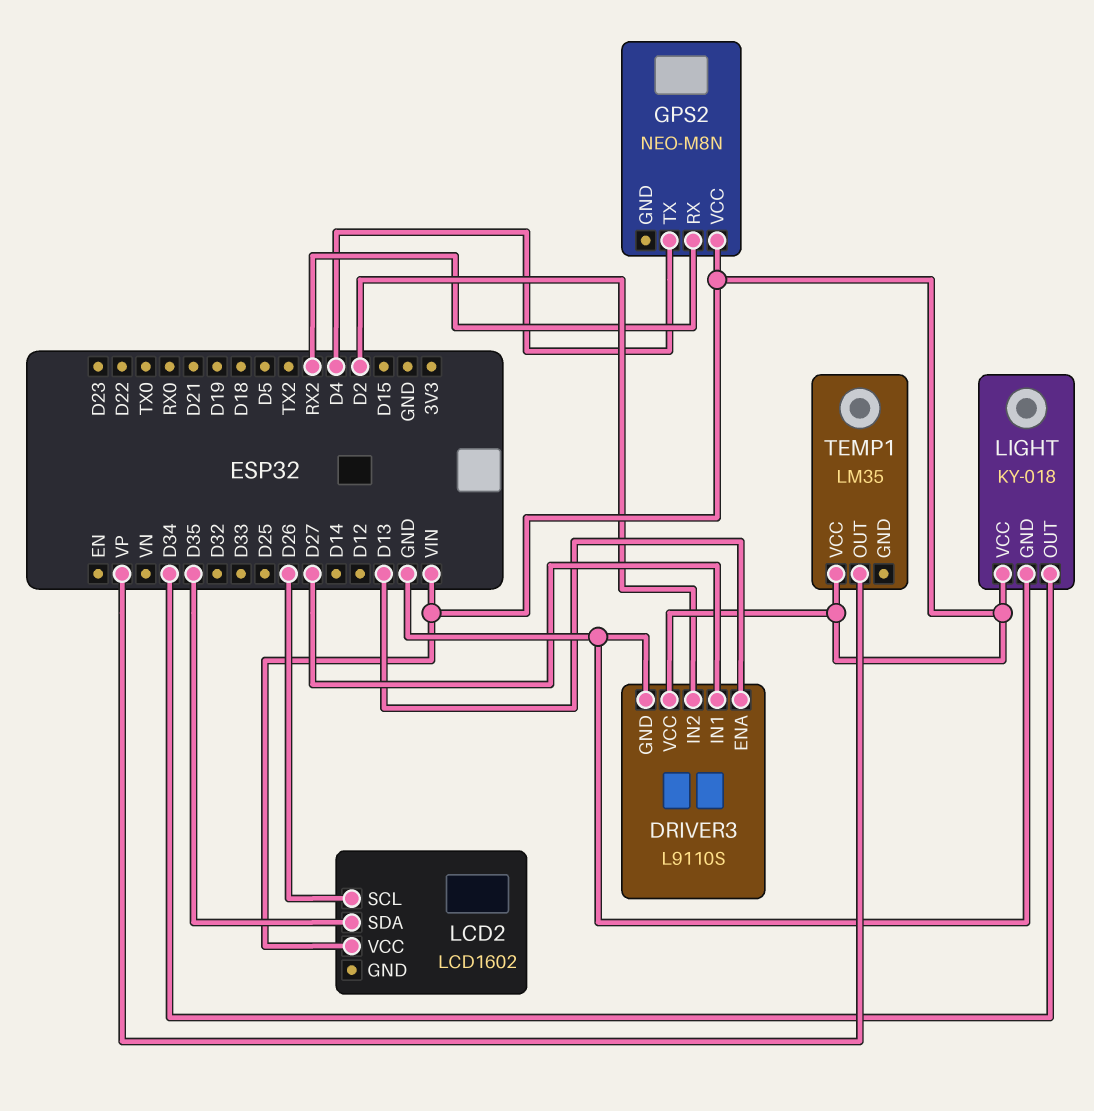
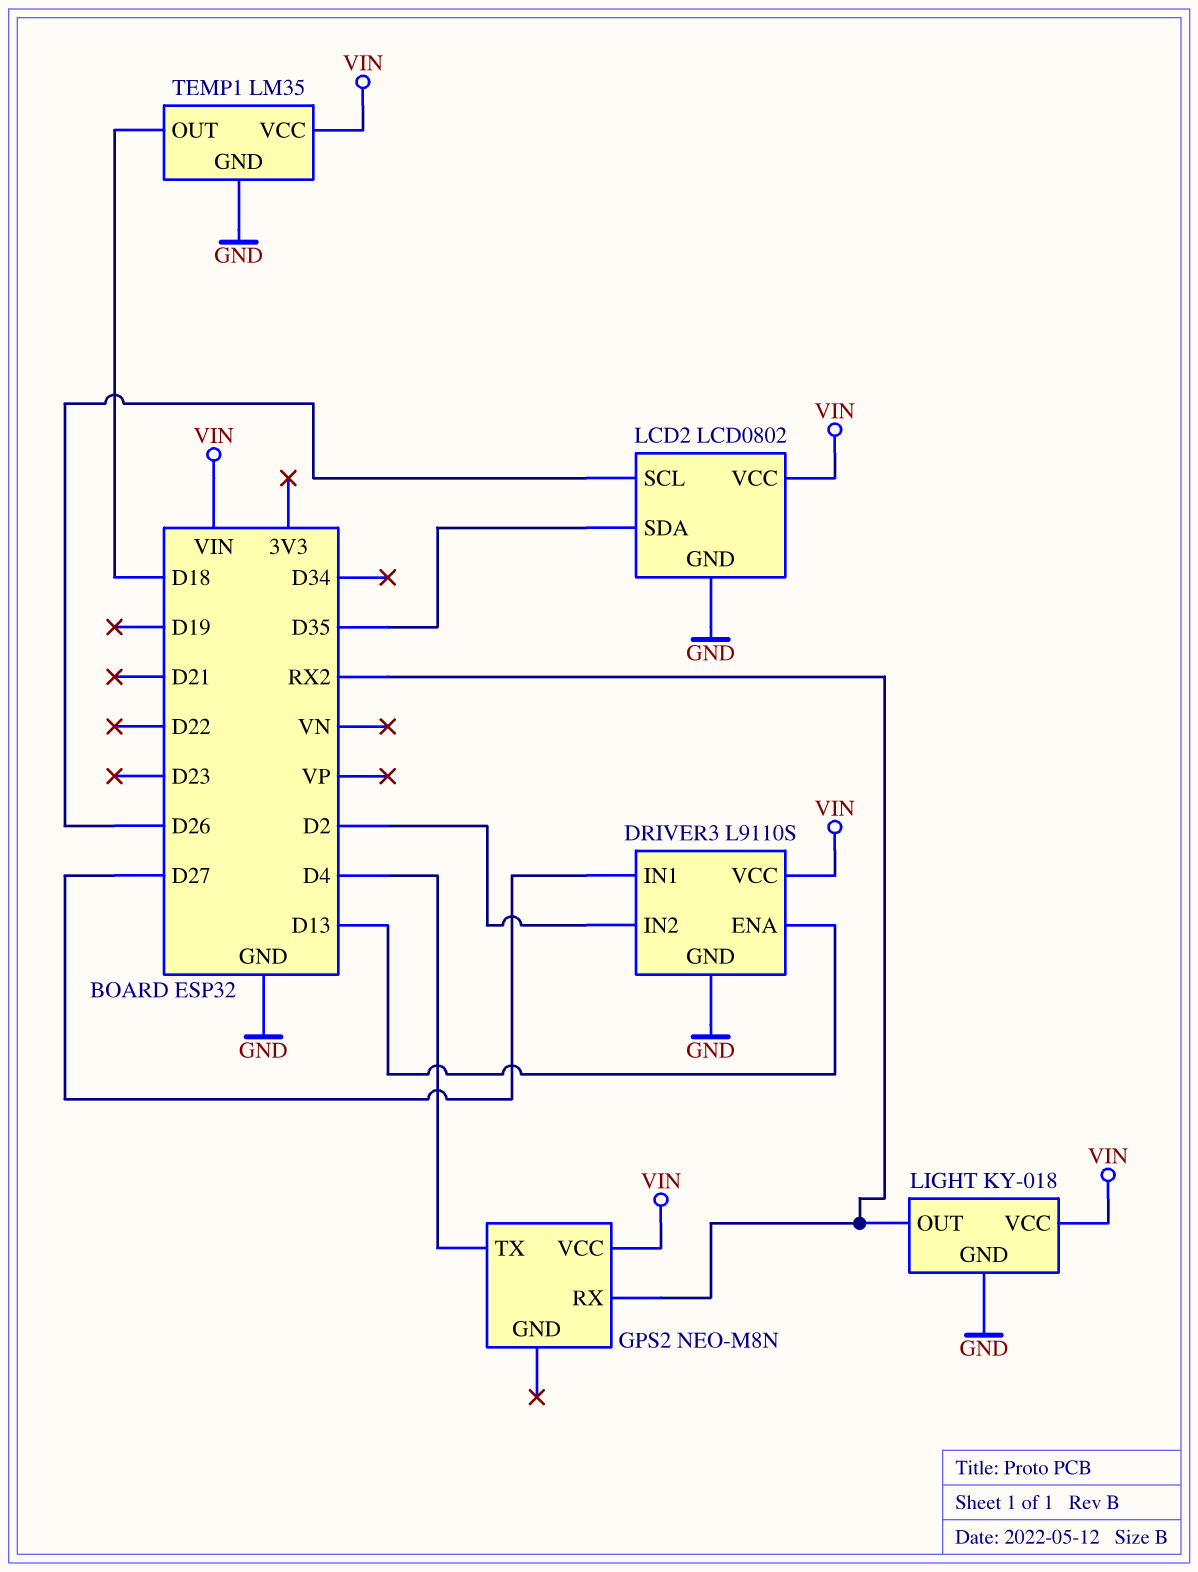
LCD2: LCD1602 -> LCD0802
LCD2 pin GND: none -> GND
LIGHT pin OUT: D34 -> RX2
TEMP1 pin GND: none -> GND
TEMP1 pin OUT: VP -> D18

